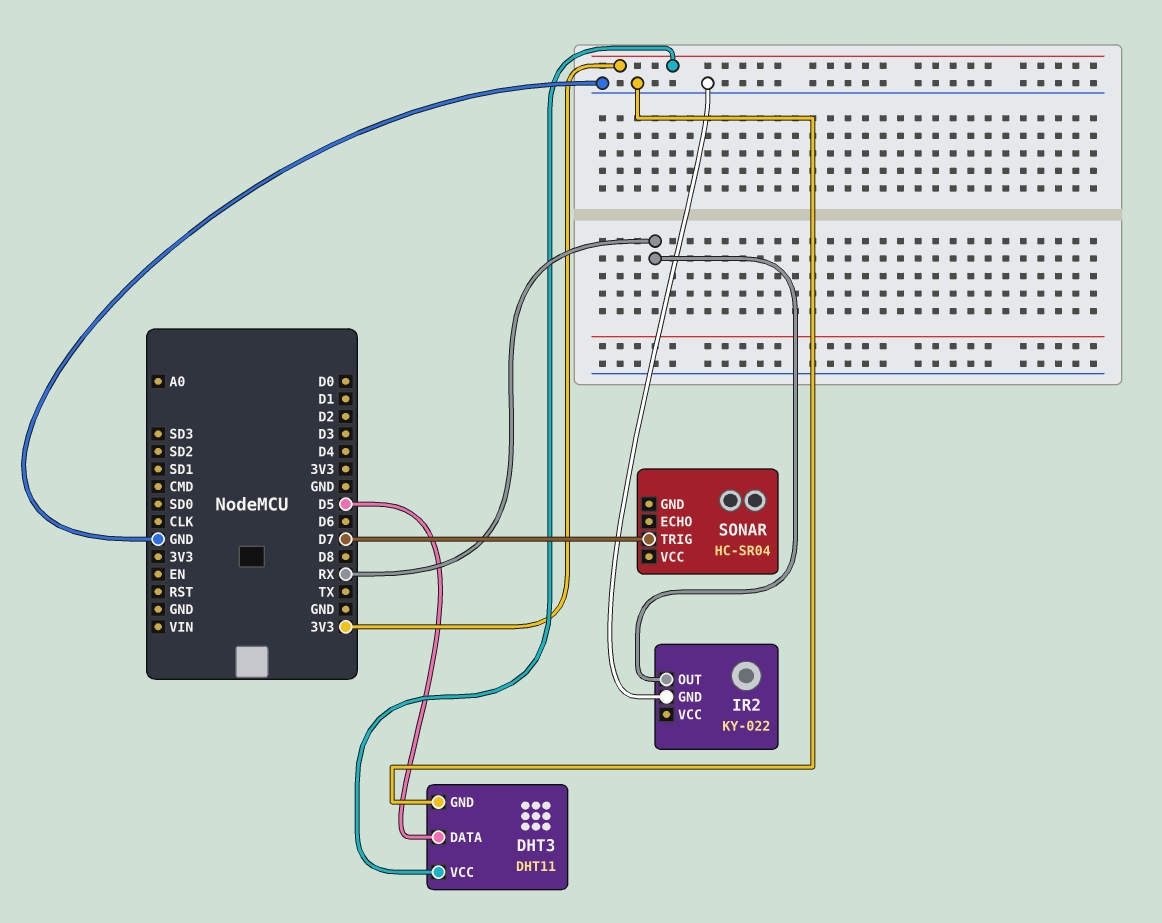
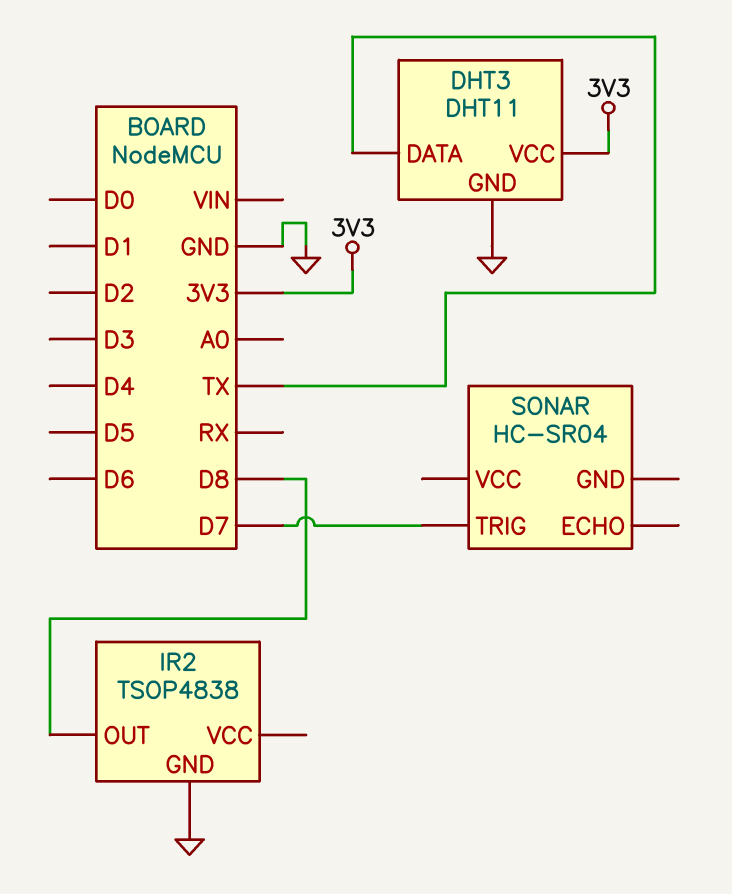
DHT3 pin DATA: D5 -> TX
IR2: KY-022 -> TSOP4838
IR2 pin OUT: RX -> D8

